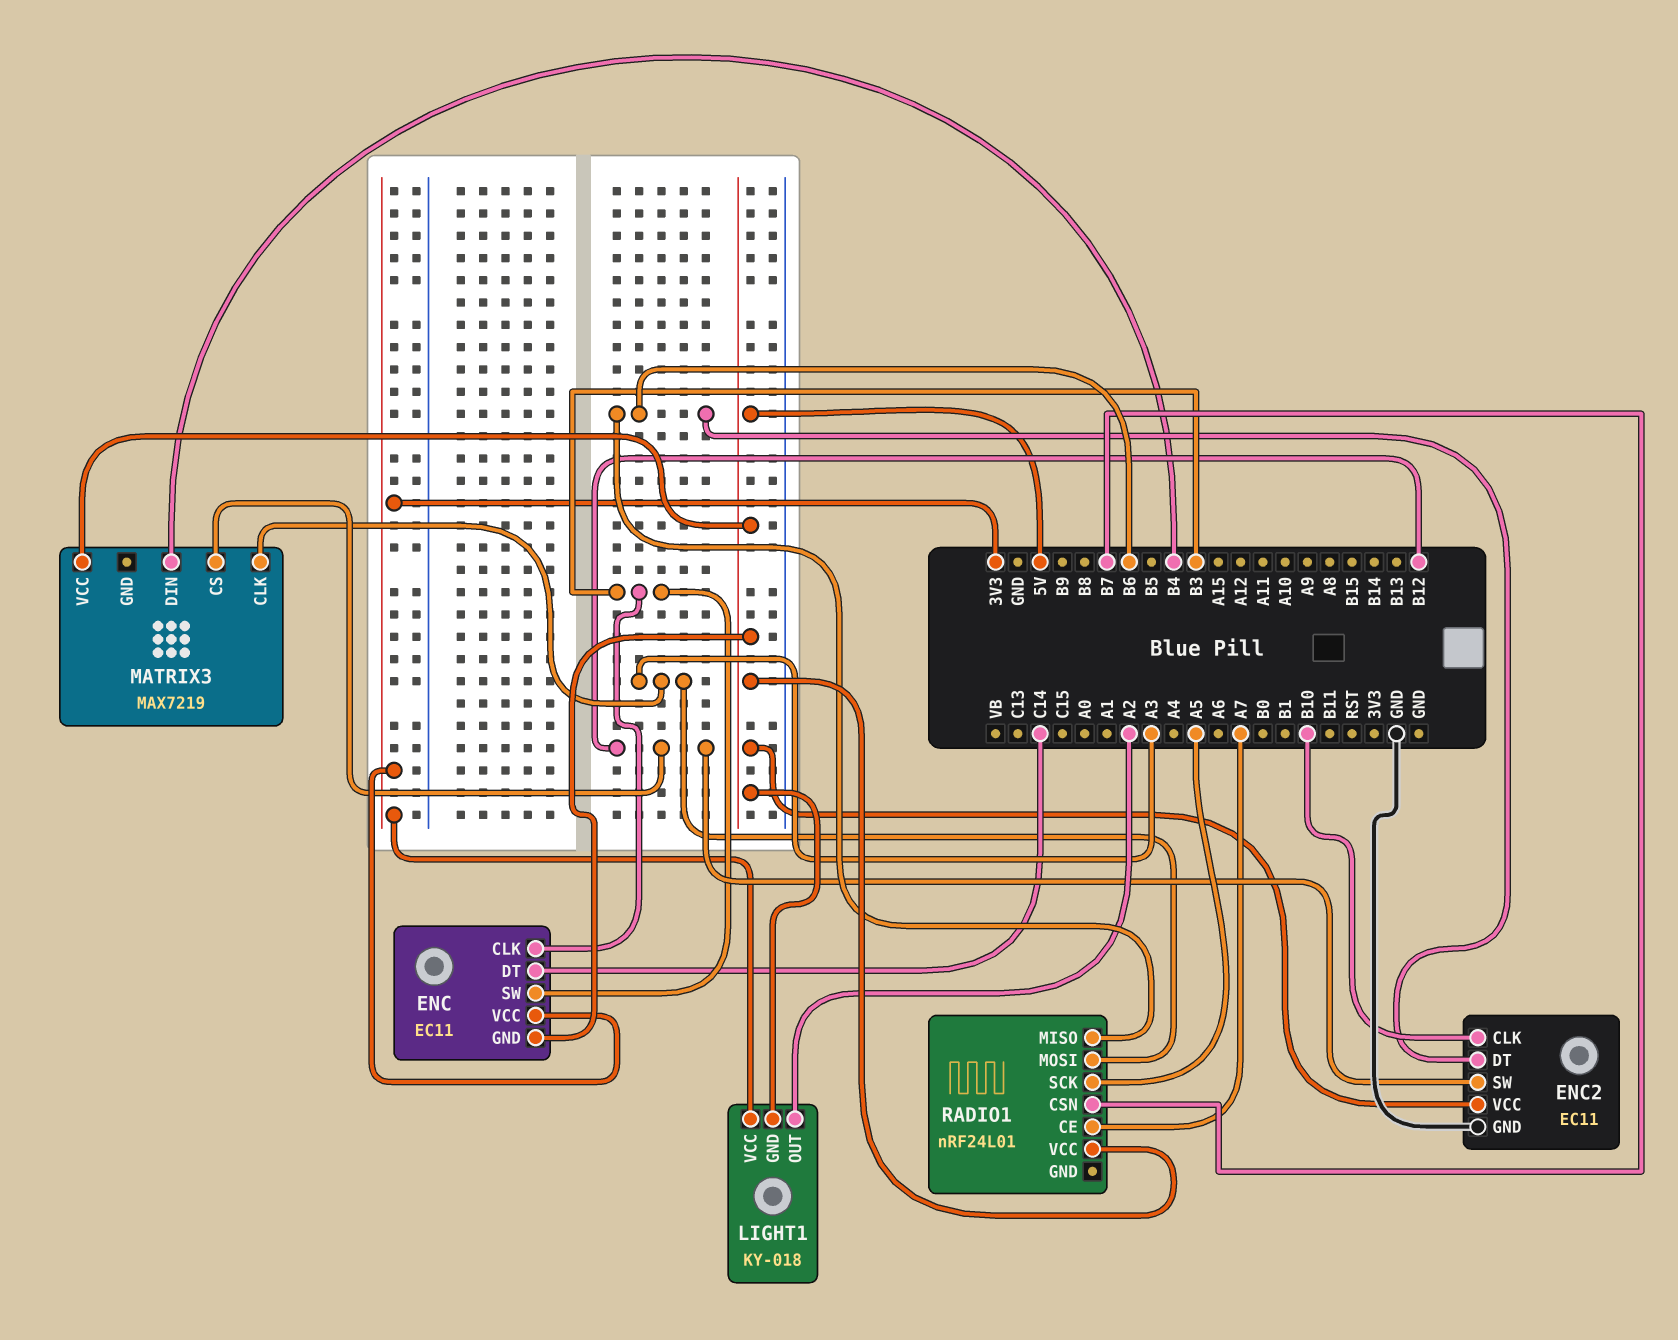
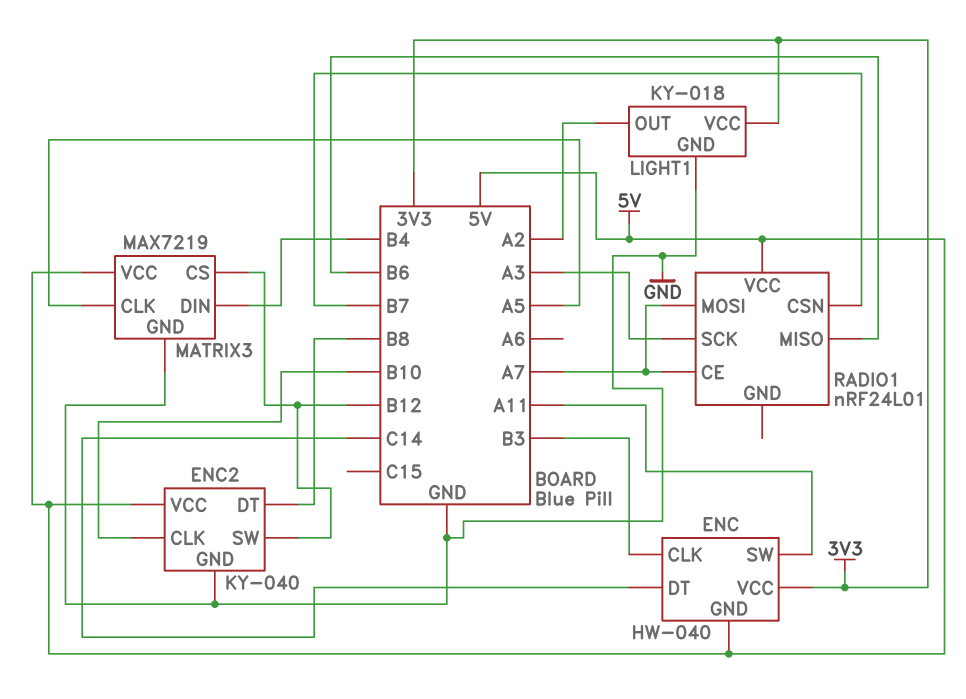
ENC: EC11 -> HW-040
ENC pin SW: B3 -> A11
ENC2: EC11 -> KY-040
ENC2 pin DT: B6 -> B8
LIGHT1 pin GND: 5V -> GND
MATRIX3 pin CLK: A3 -> A5
MATRIX3 pin GND: none -> GND
RADIO1 pin MOSI: A3 -> A7
RADIO1 pin SCK: A5 -> A3

